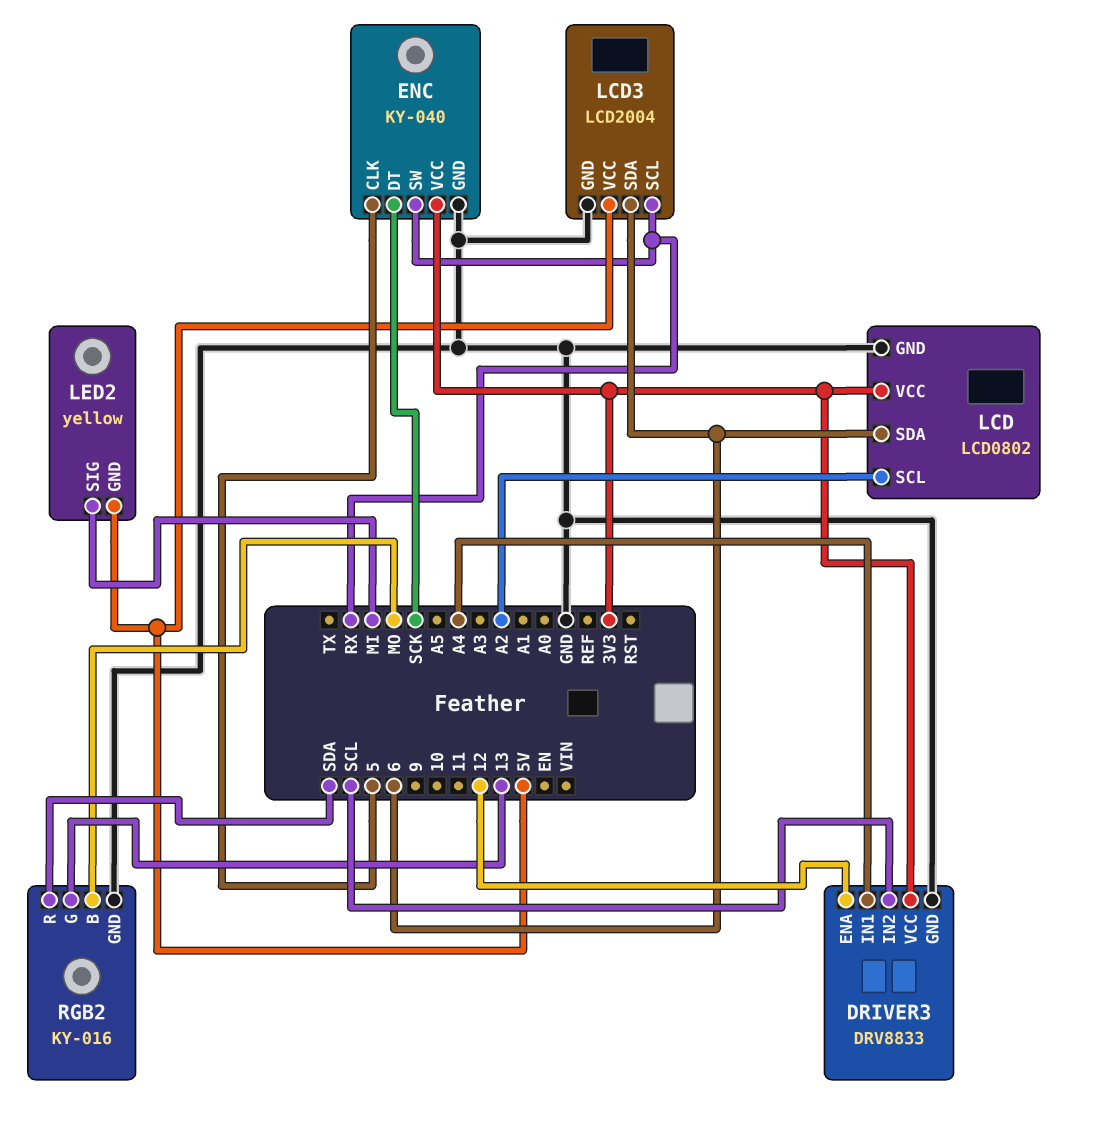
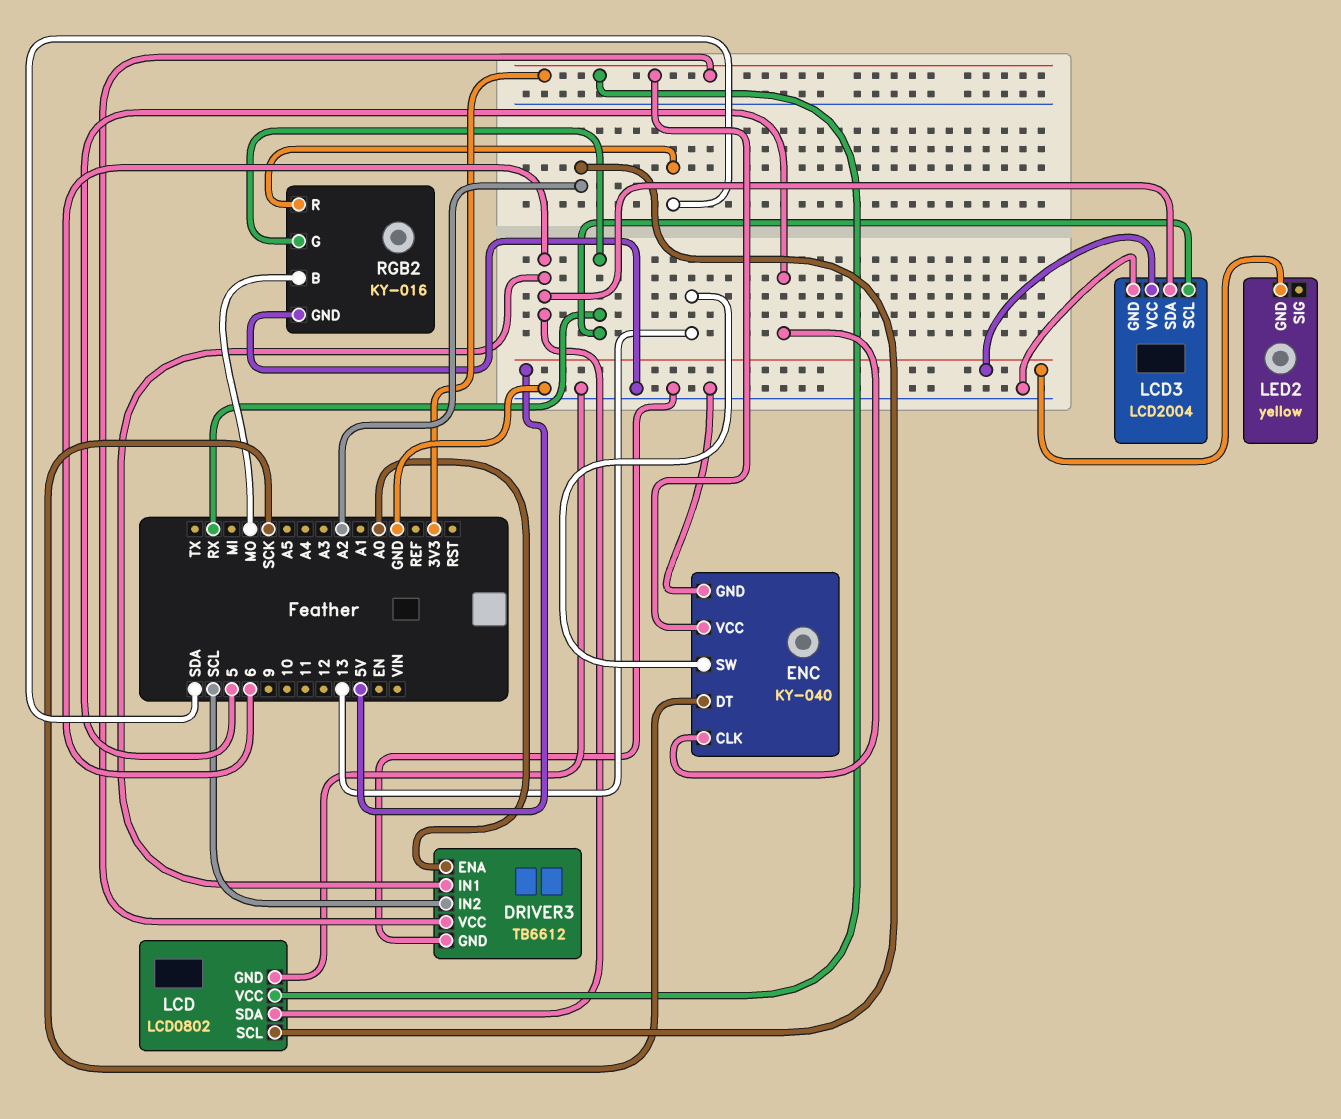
DRIVER3: DRV8833 -> TB6612
DRIVER3 pin ENA: 12 -> A0
DRIVER3 pin IN1: A4 -> 6
ENC pin SW: RX -> 13
LED2 pin SIG: MI -> none
RGB2 pin G: 13 -> RX

